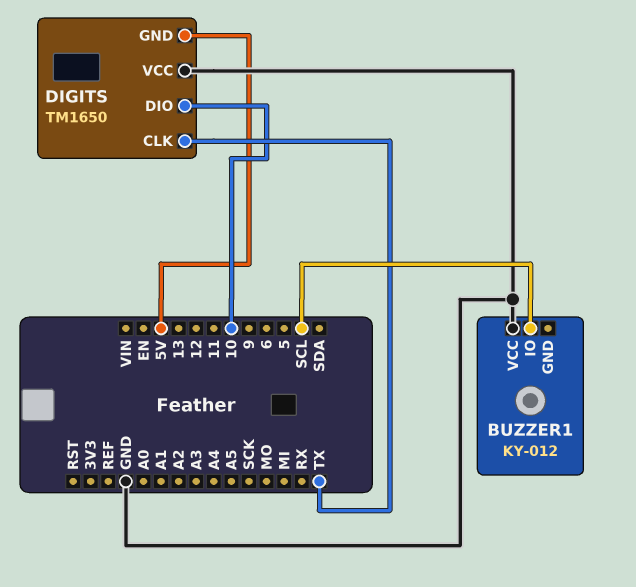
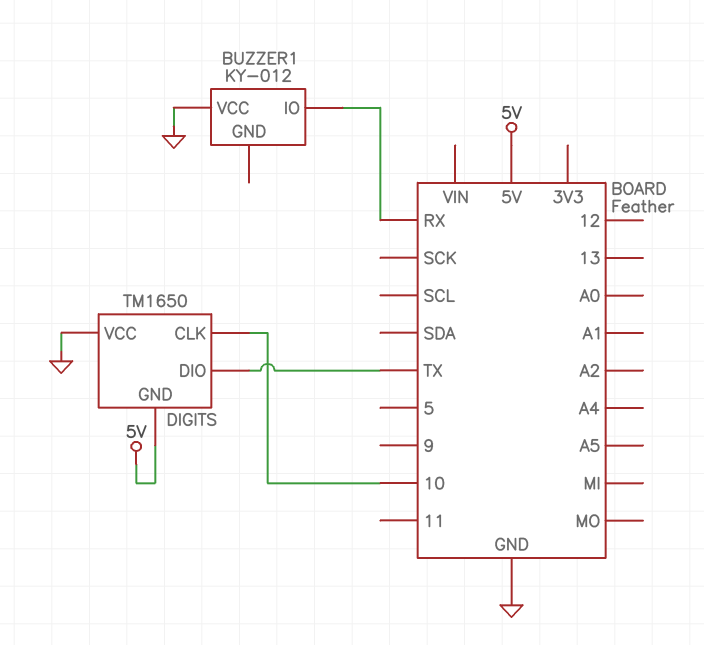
BUZZER1 pin IO: SCL -> RX
DIGITS pin CLK: TX -> 10
DIGITS pin DIO: 10 -> TX

